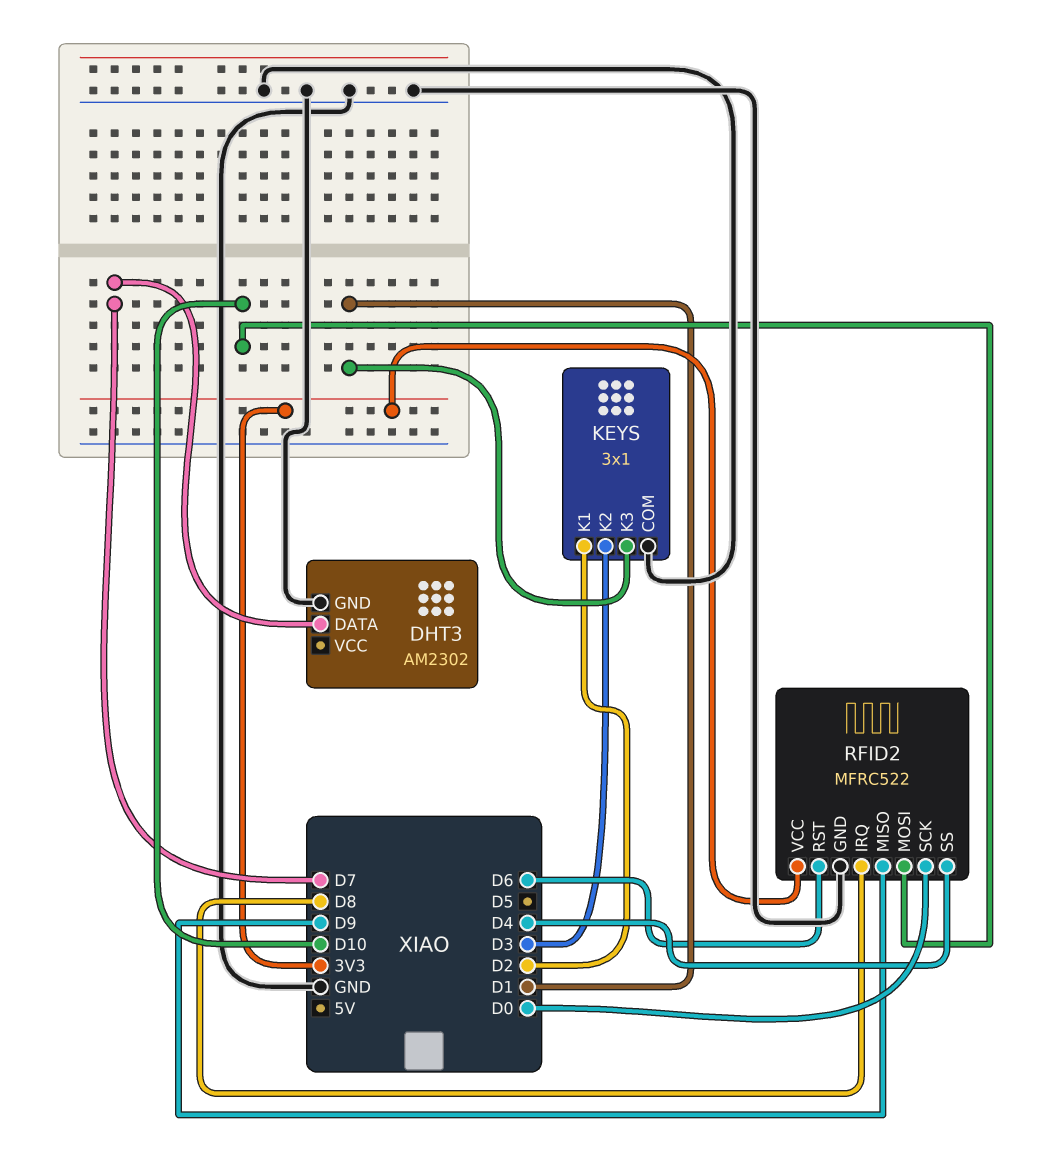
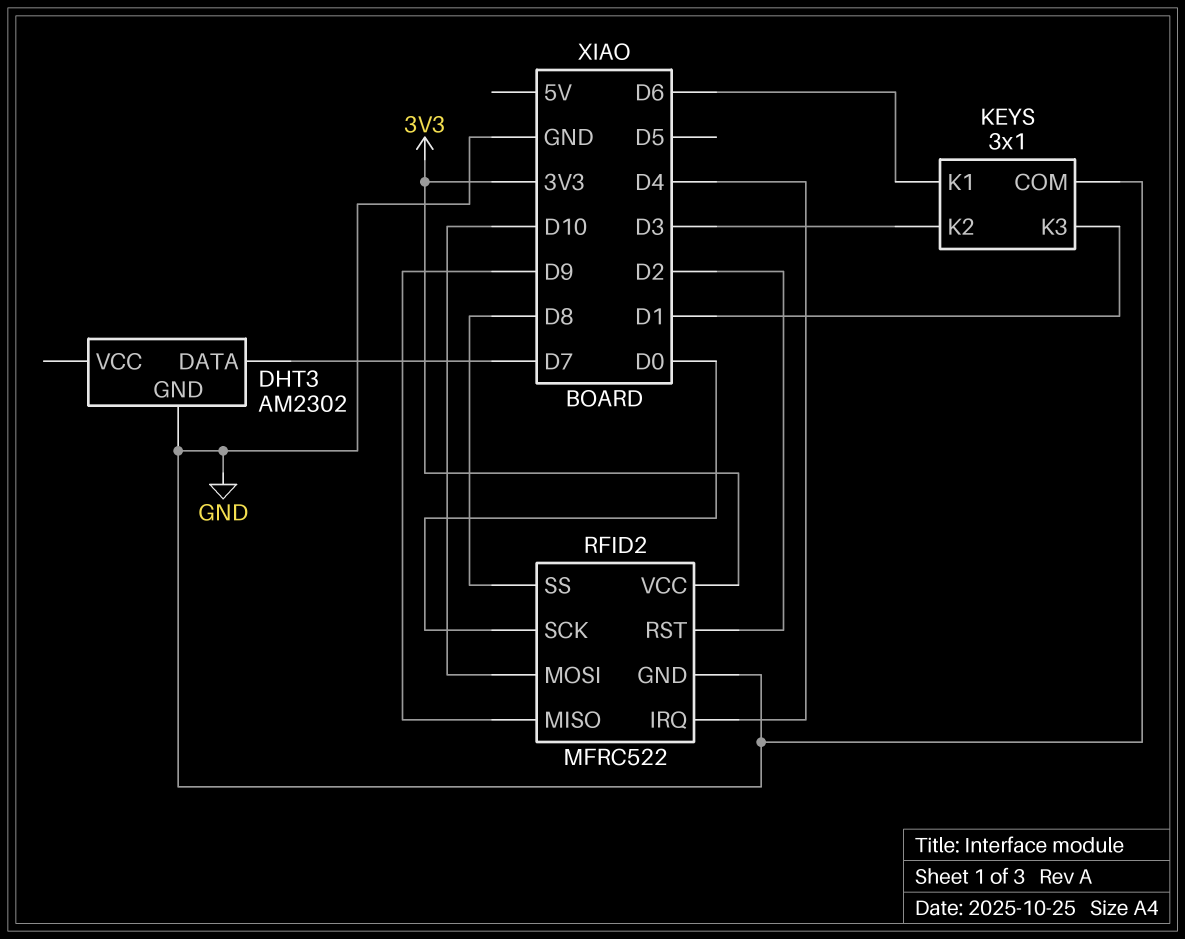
KEYS pin K1: D2 -> D6
RFID2 pin IRQ: D8 -> D4
RFID2 pin RST: D6 -> D2
RFID2 pin SS: D4 -> D8

